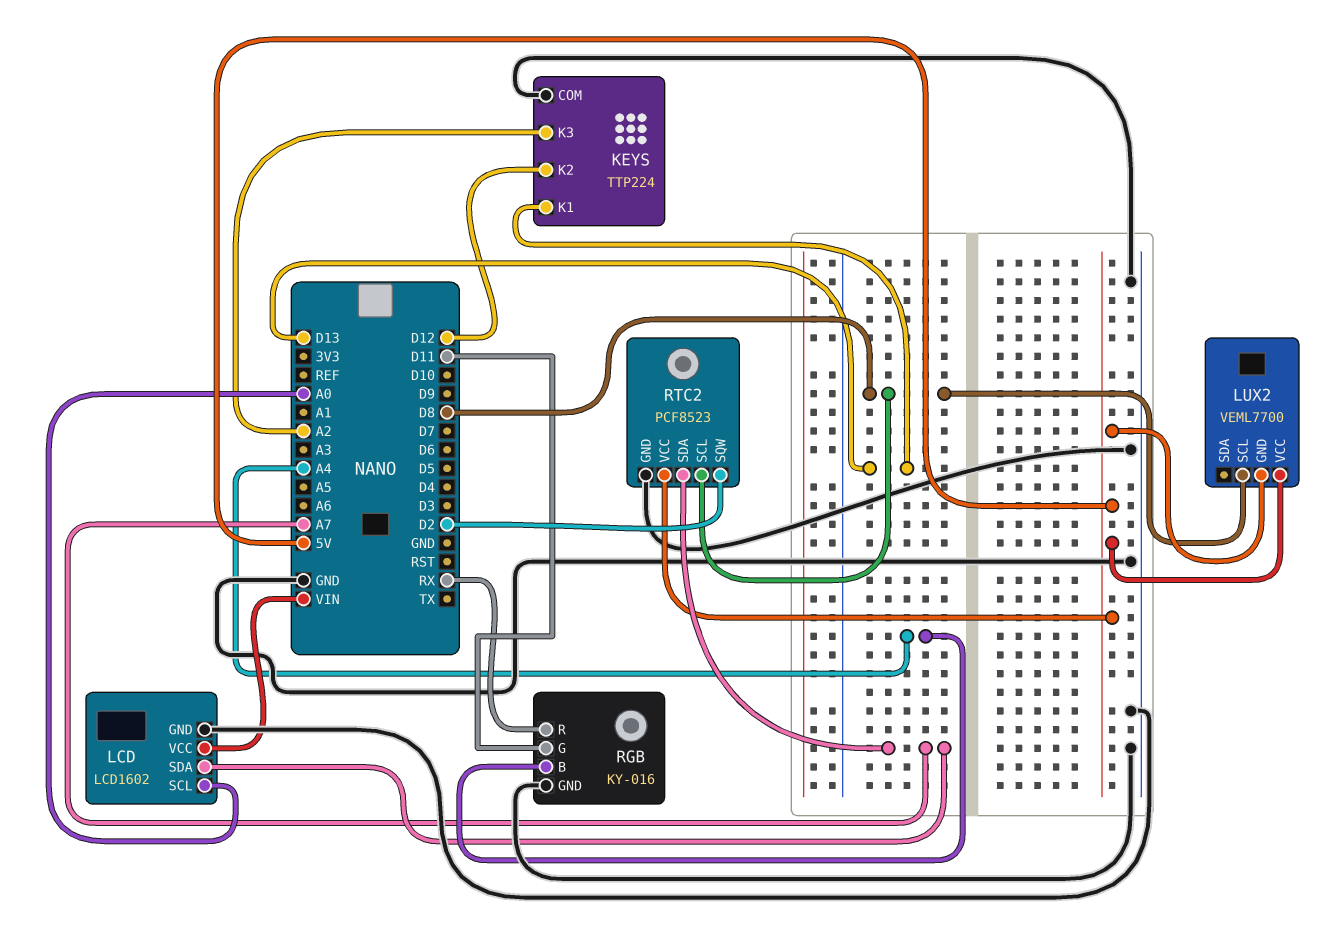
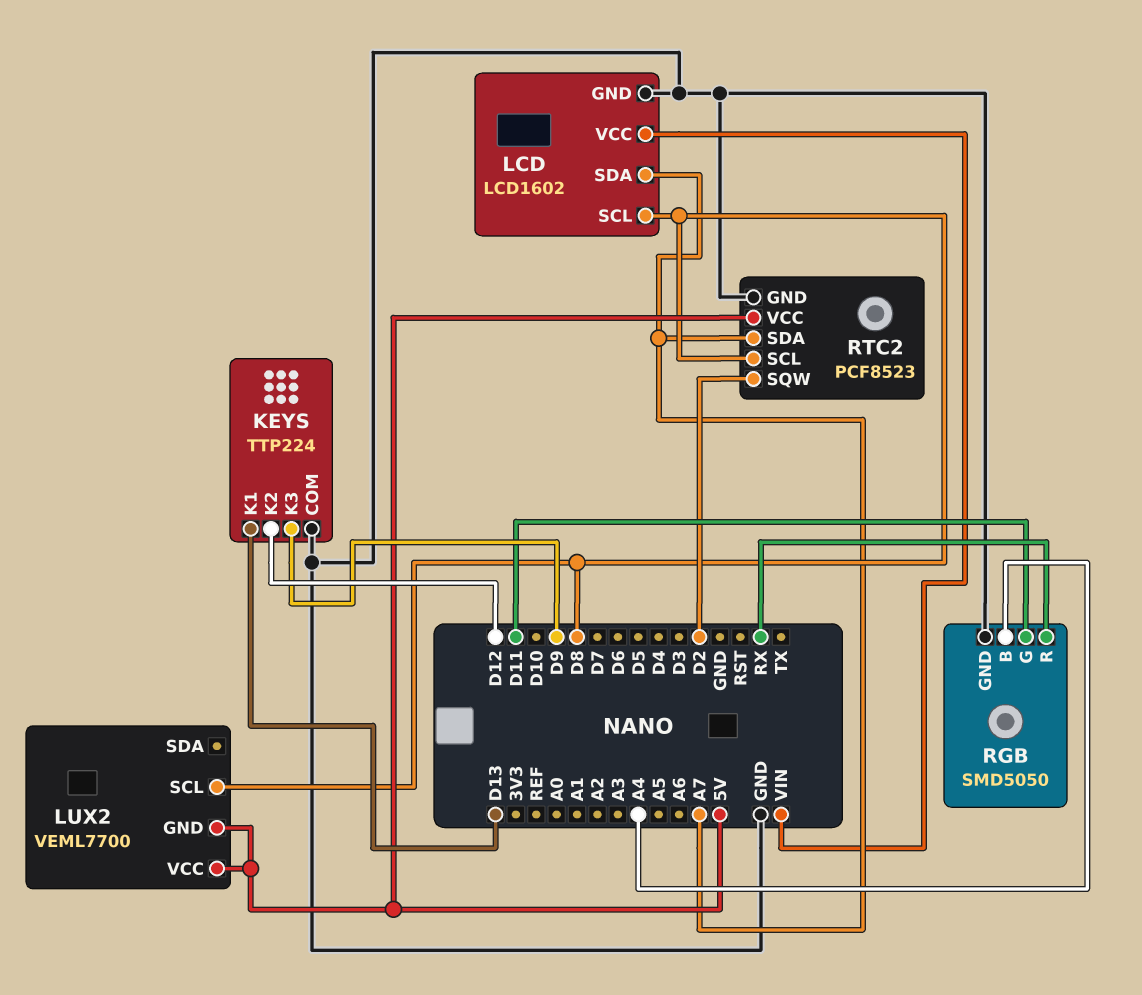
KEYS pin K3: A2 -> D9
LCD pin SCL: A0 -> D8
RGB: KY-016 -> SMD5050

